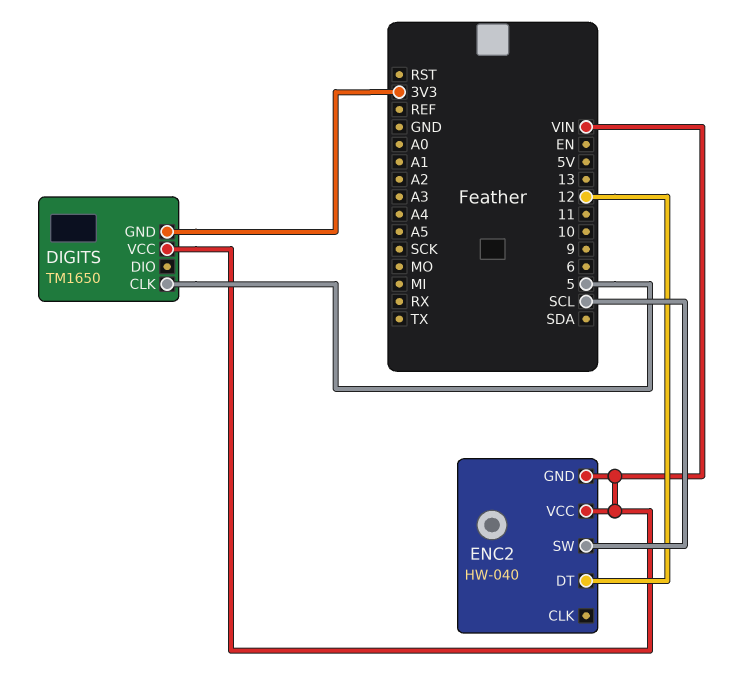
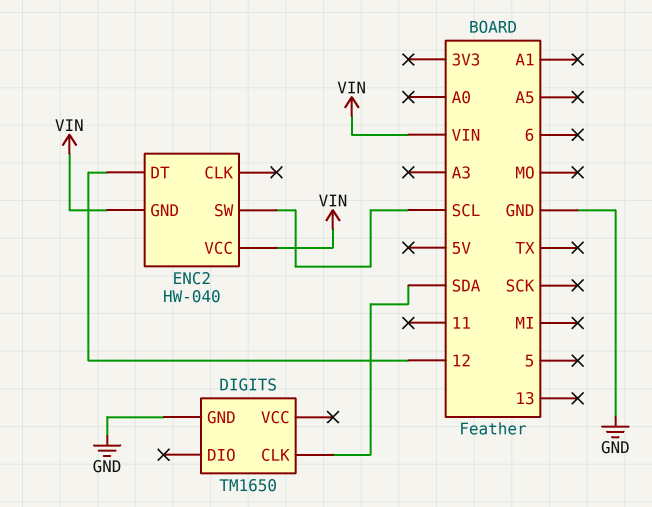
DIGITS pin CLK: 5 -> SDA
DIGITS pin GND: 3V3 -> GND
DIGITS pin VCC: VIN -> none

